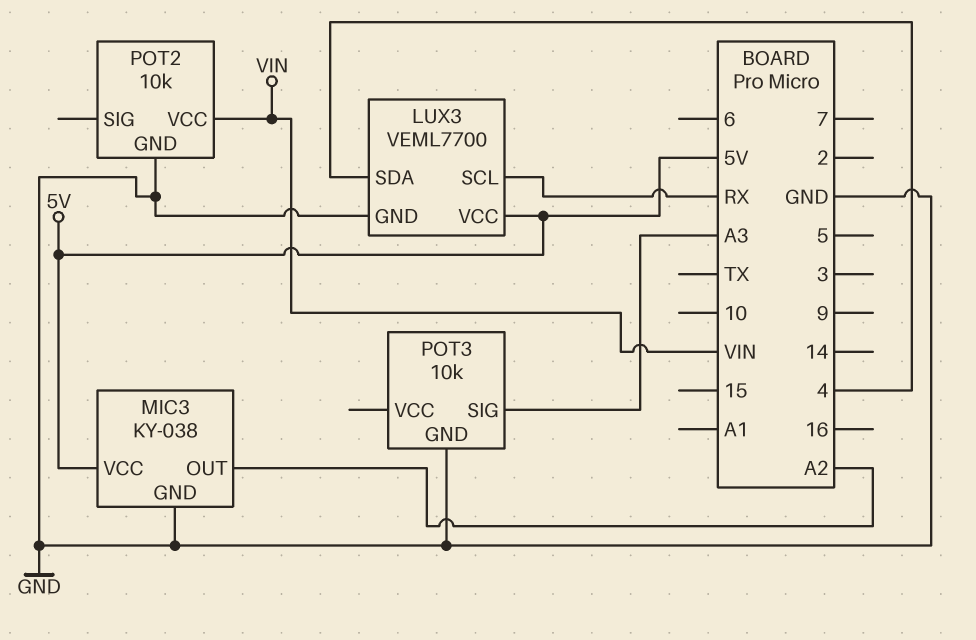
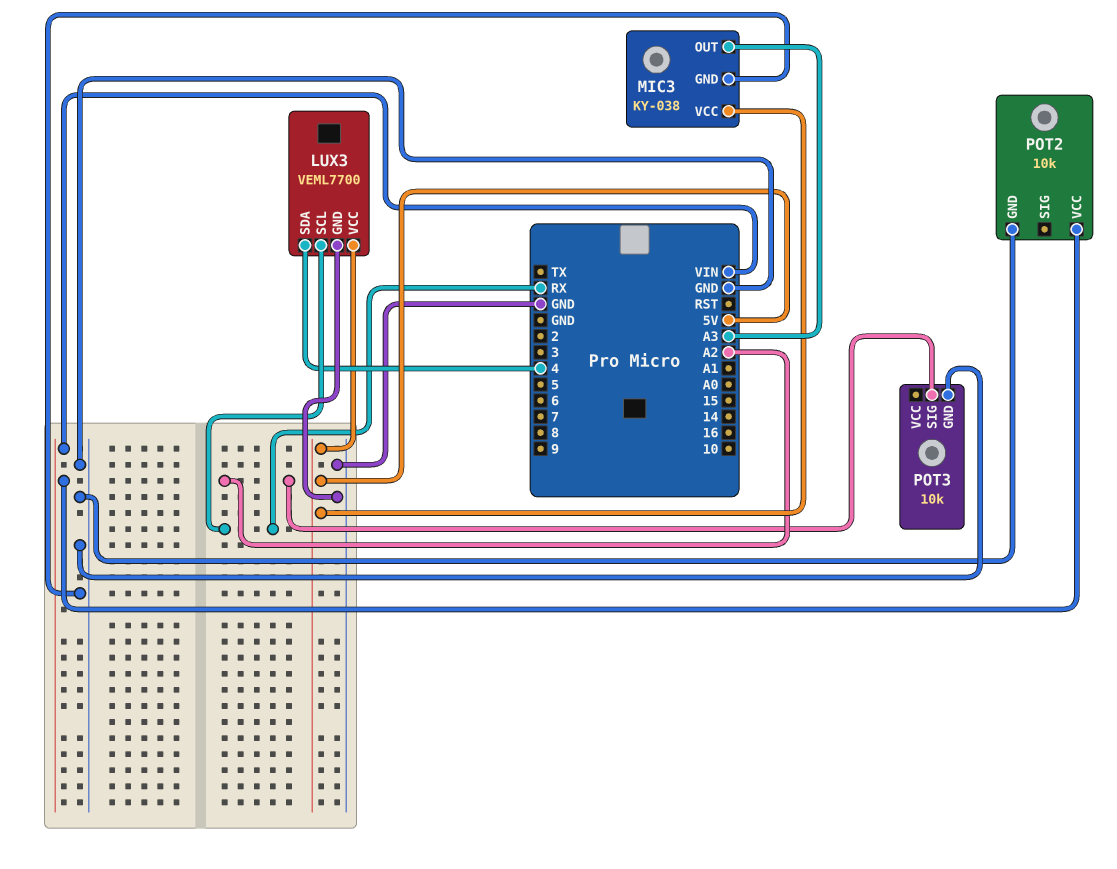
MIC3 pin OUT: A2 -> A3
POT3 pin SIG: A3 -> A2

